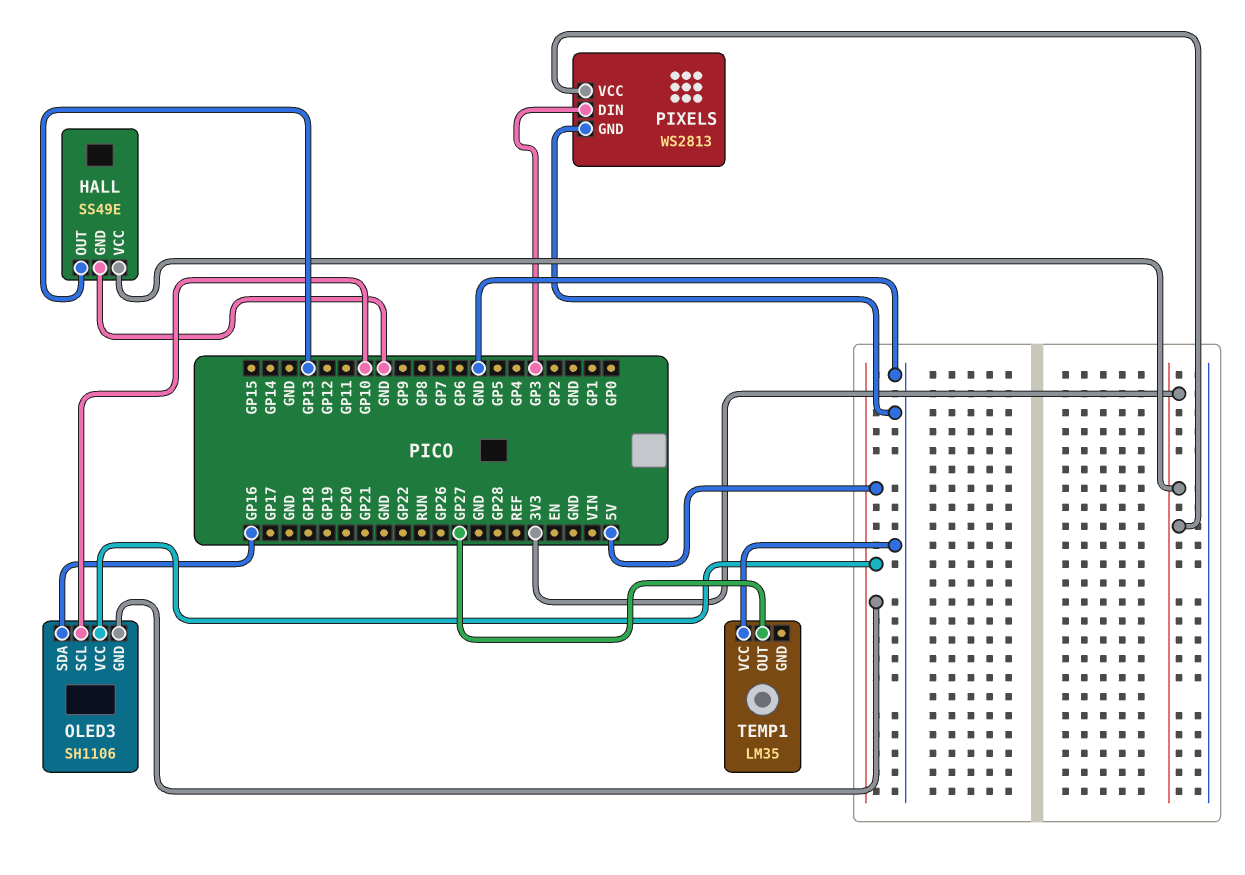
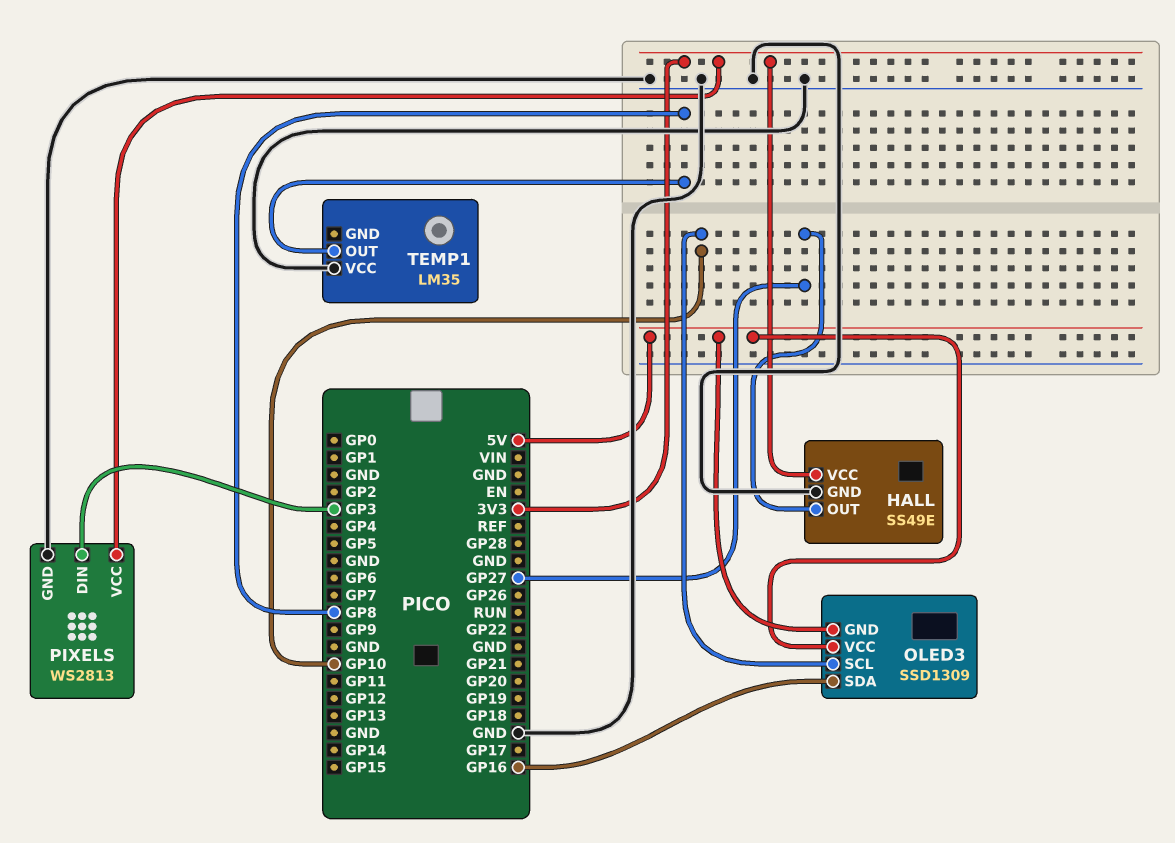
HALL pin OUT: GP13 -> GP27
OLED3: SH1106 -> SSD1309
TEMP1 pin OUT: GP27 -> GP8

